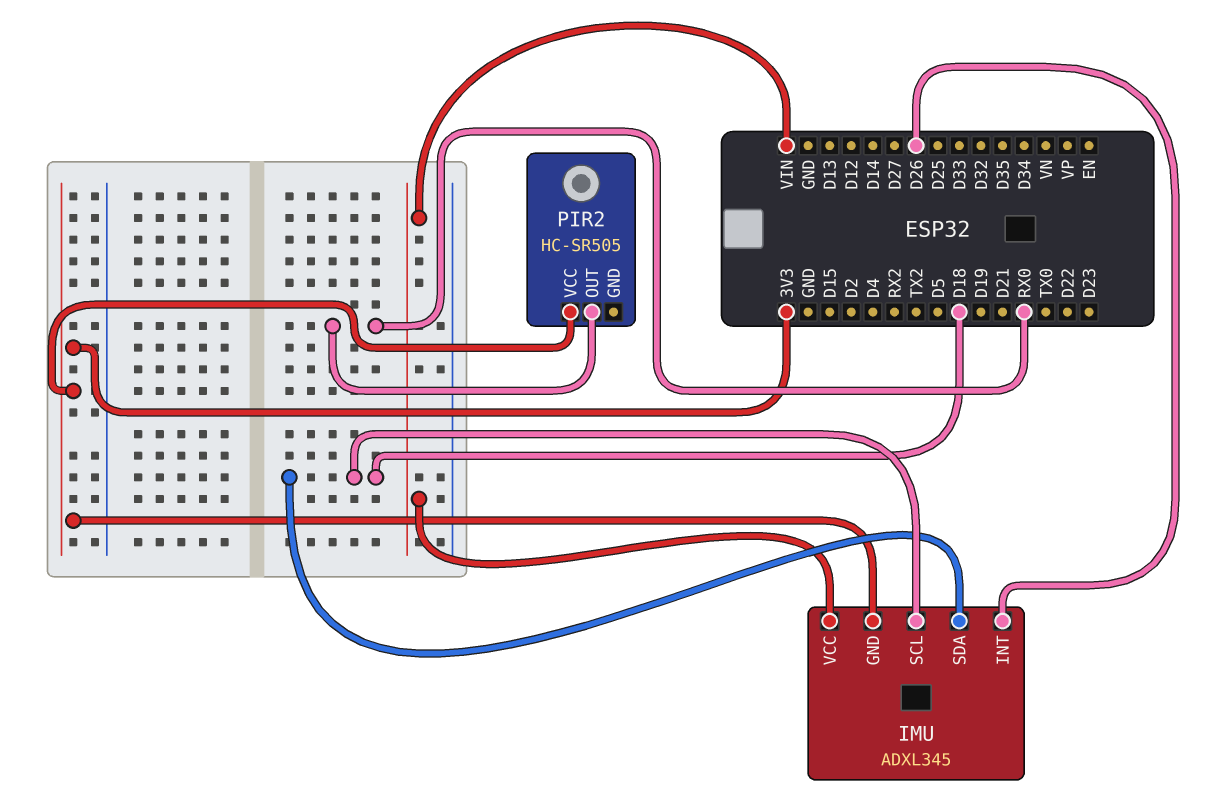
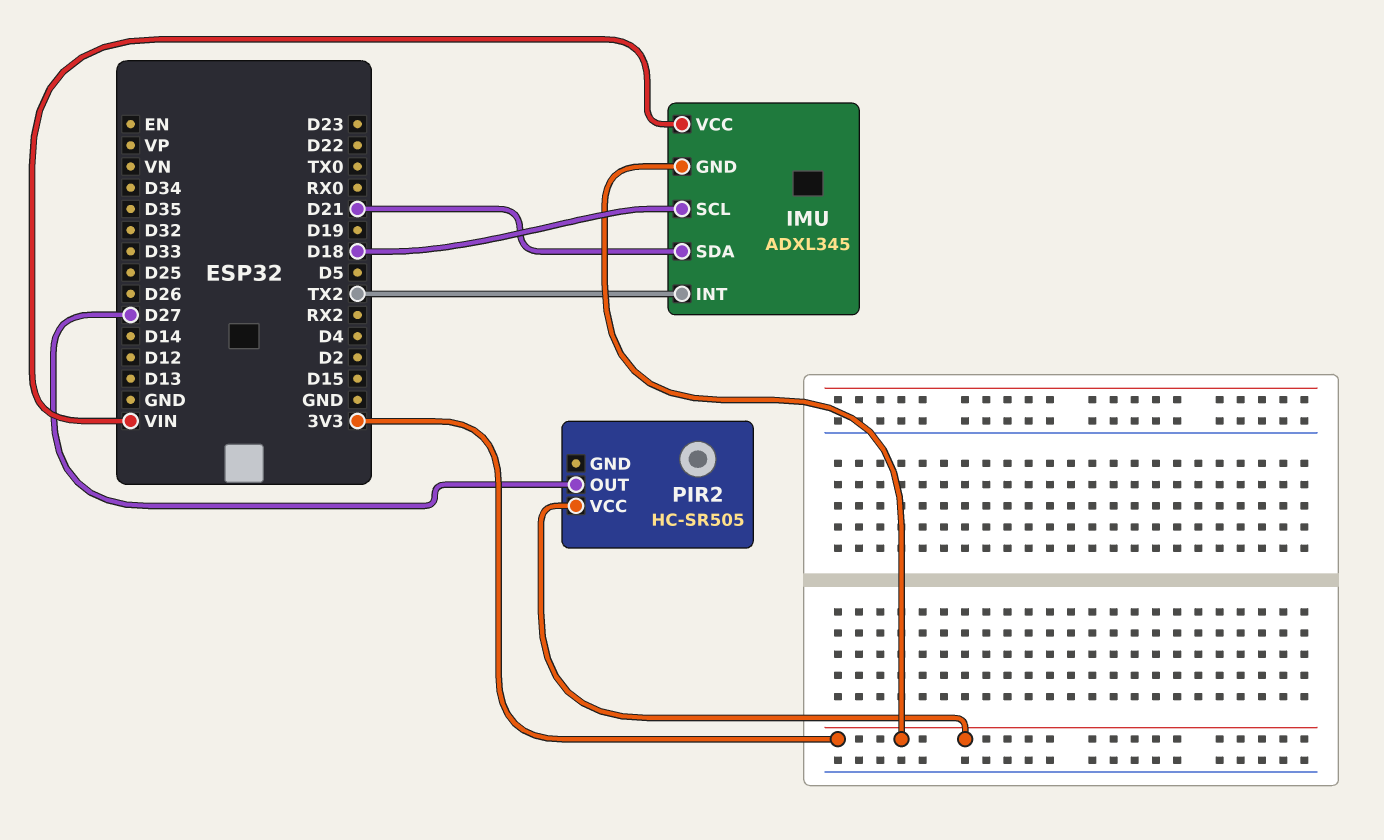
IMU pin INT: D26 -> TX2
IMU pin SDA: D18 -> D21
PIR2 pin OUT: RX0 -> D27

